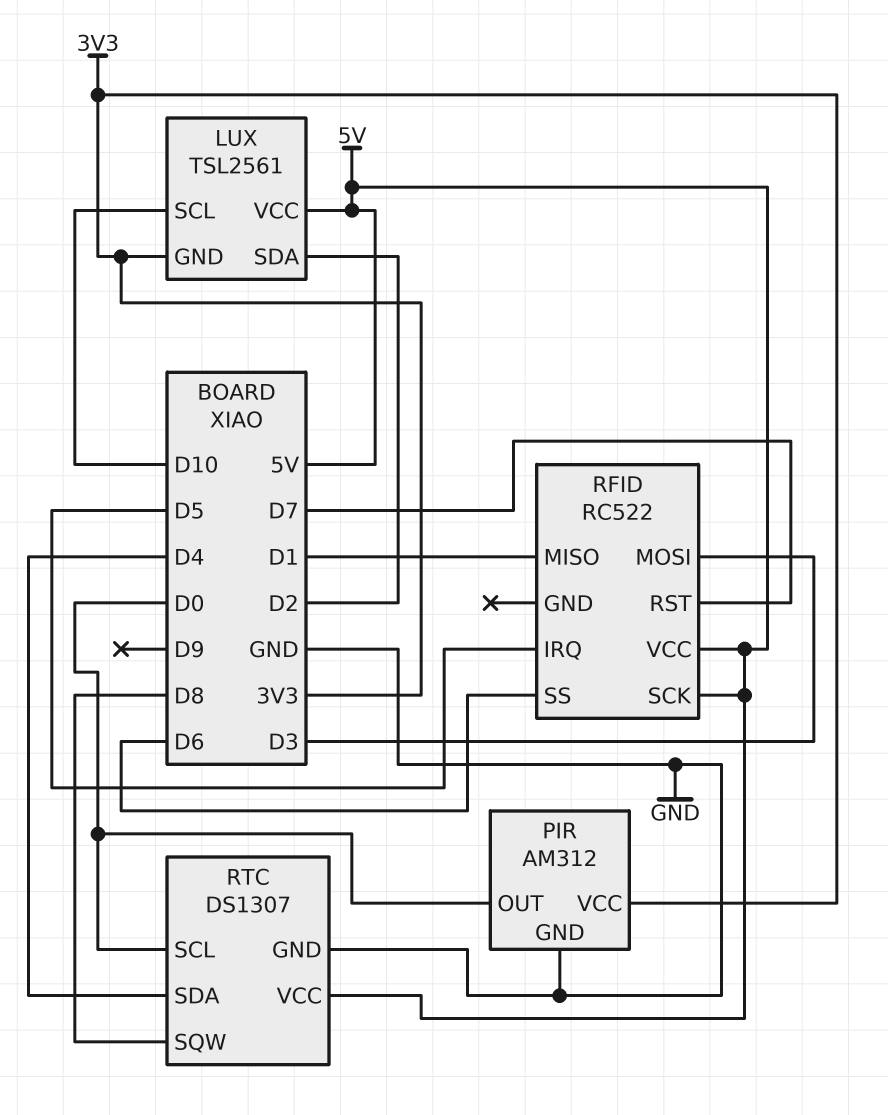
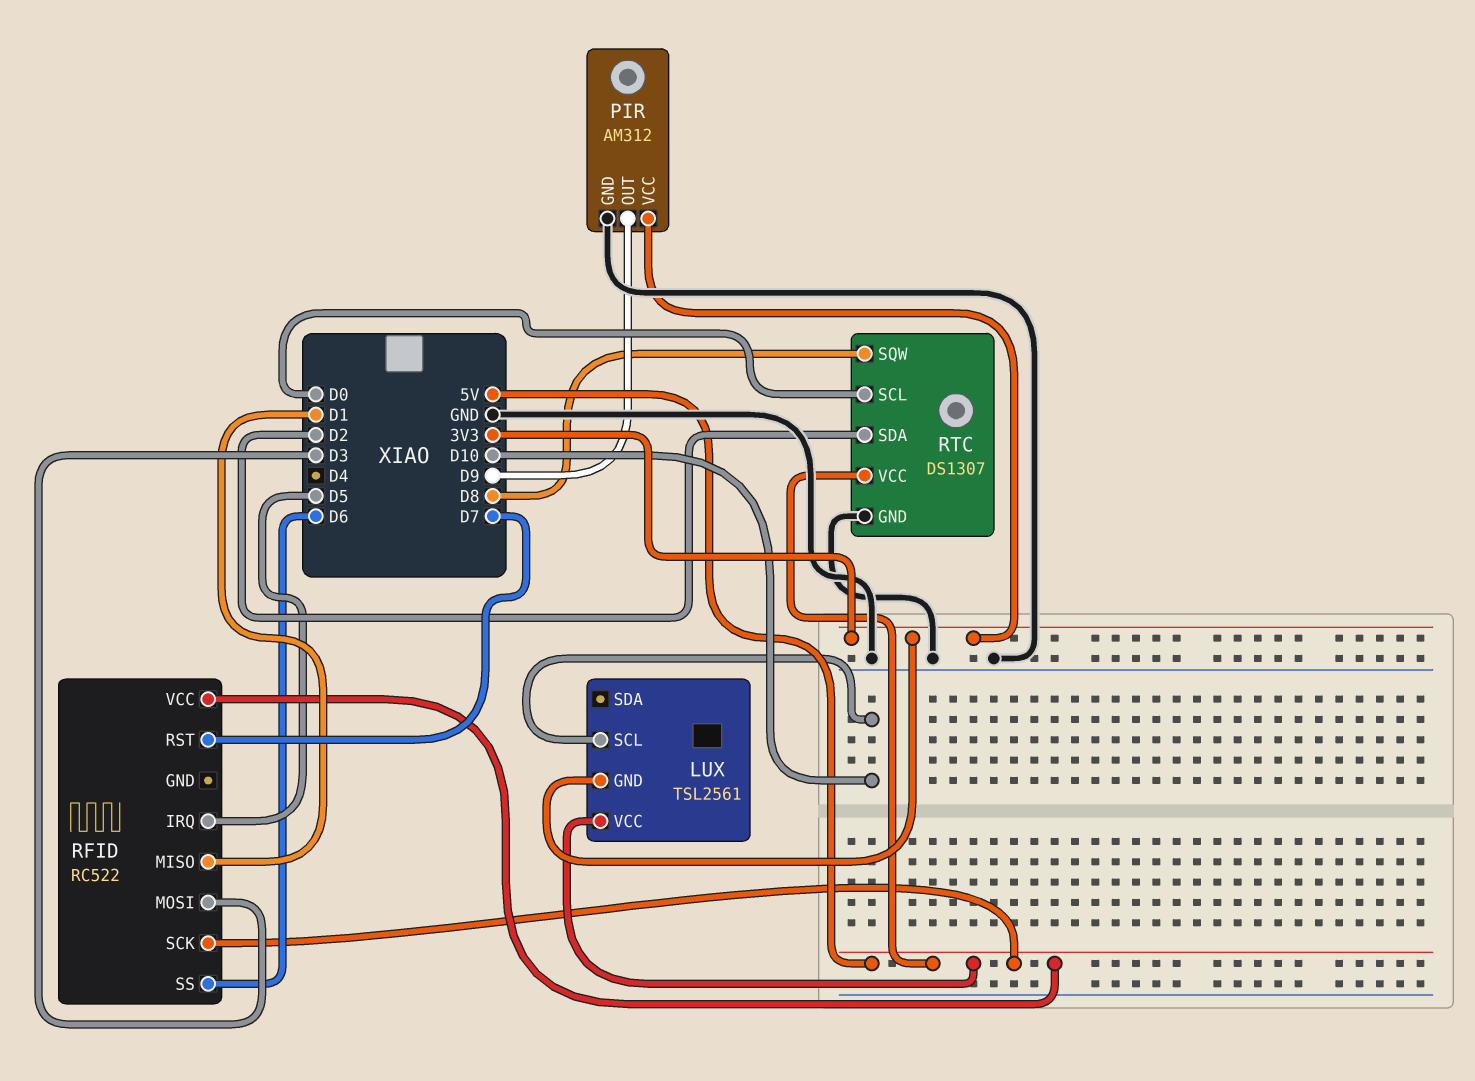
LUX pin SDA: D2 -> none
PIR pin OUT: D0 -> D9
RTC pin SDA: D4 -> D2

